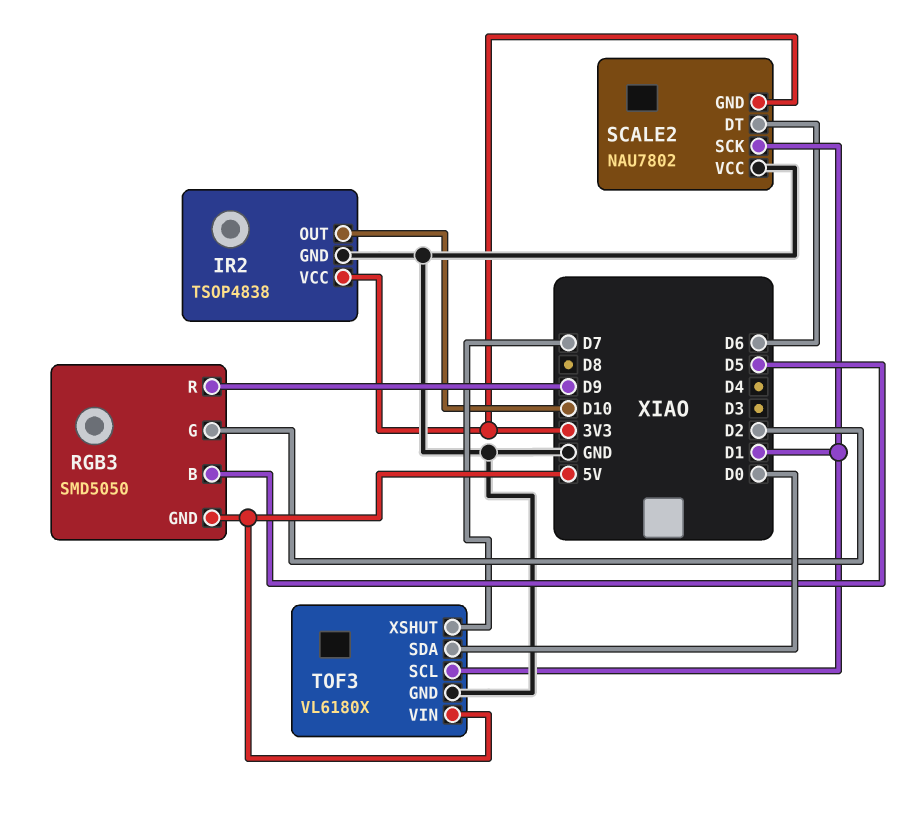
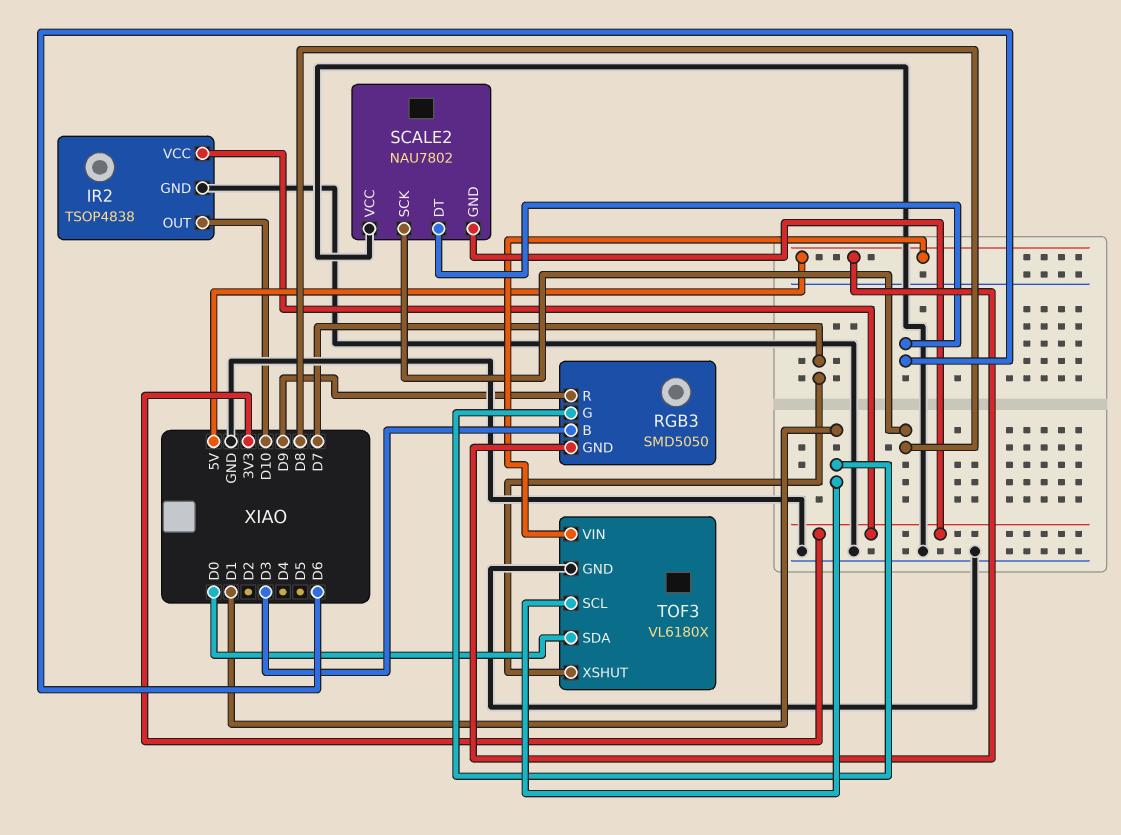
RGB3 pin B: D5 -> D3
RGB3 pin G: D2 -> D1
SCALE2 pin SCK: D1 -> D8

